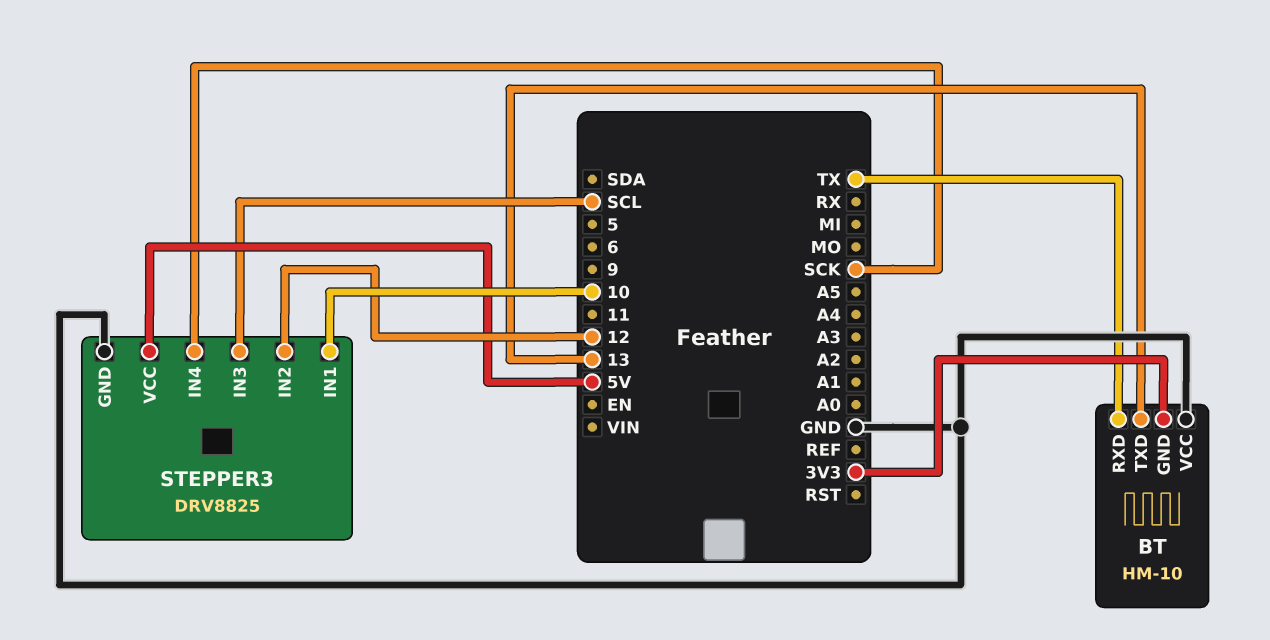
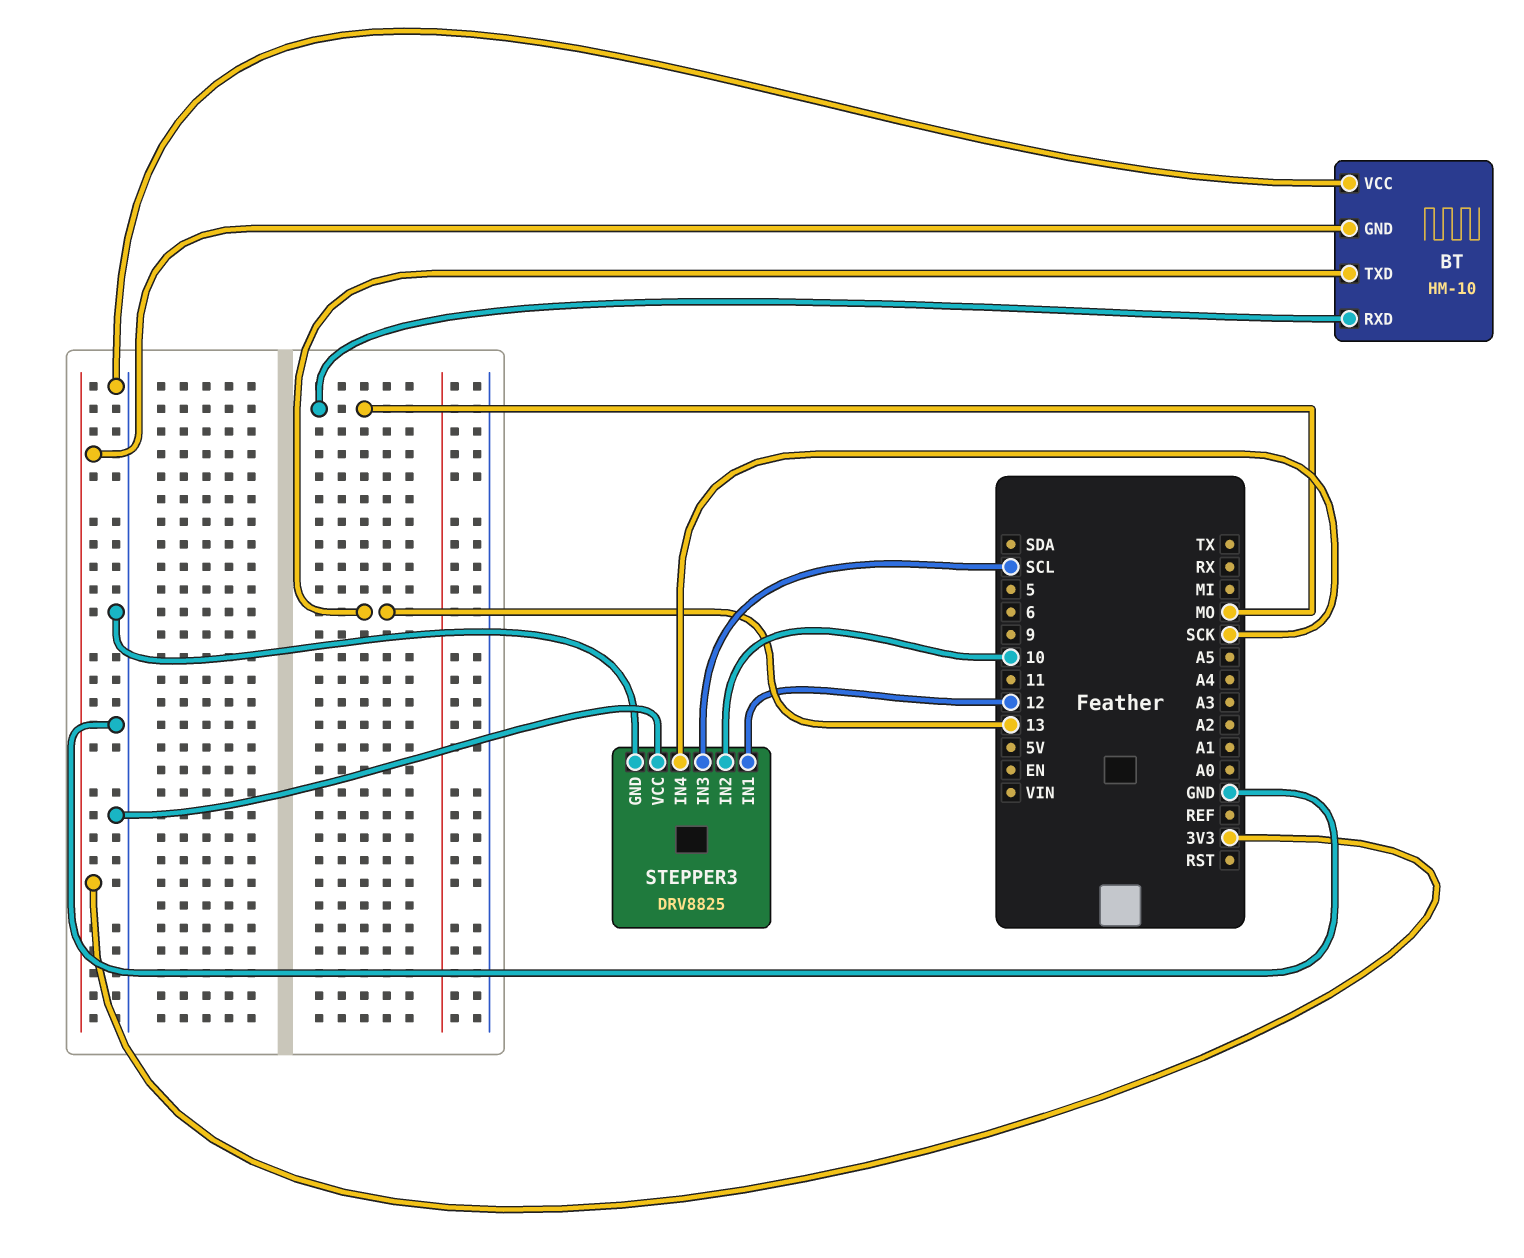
BT pin RXD: TX -> MO
STEPPER3 pin IN1: 10 -> 12
STEPPER3 pin IN2: 12 -> 10
STEPPER3 pin VCC: 5V -> GND

